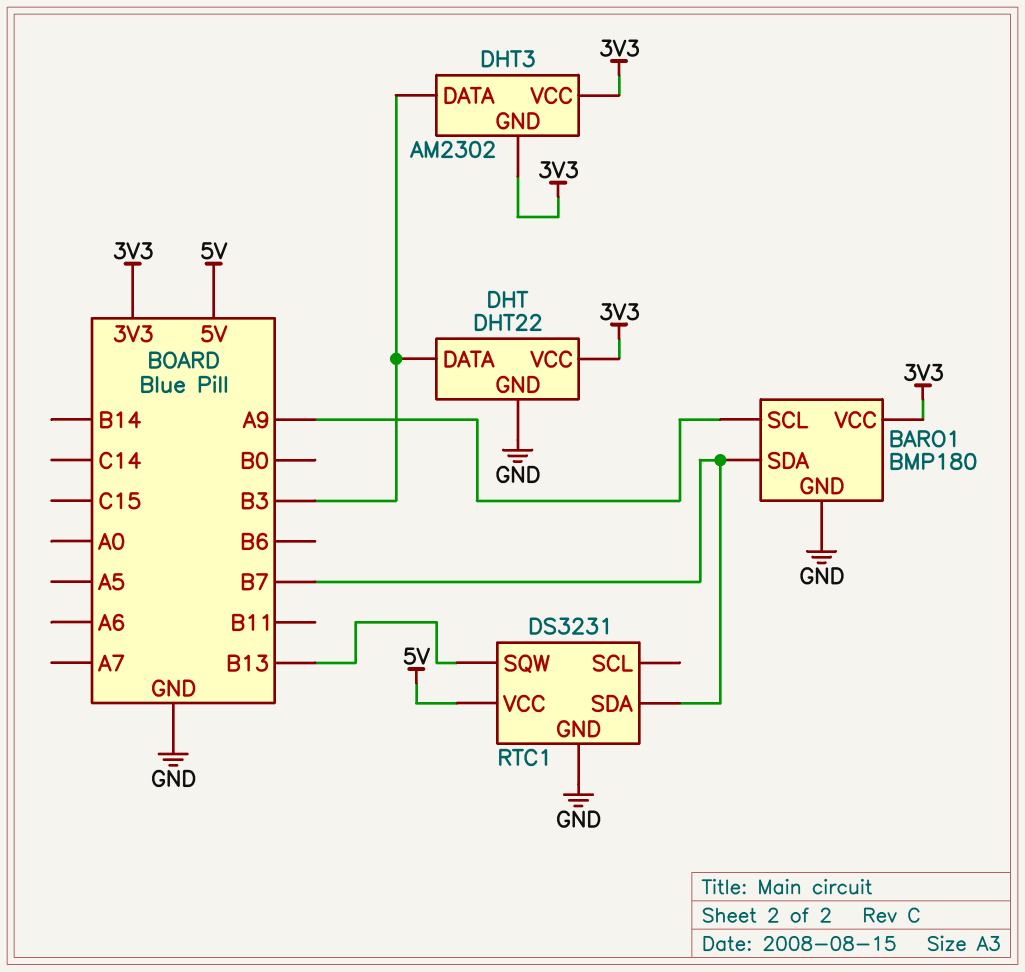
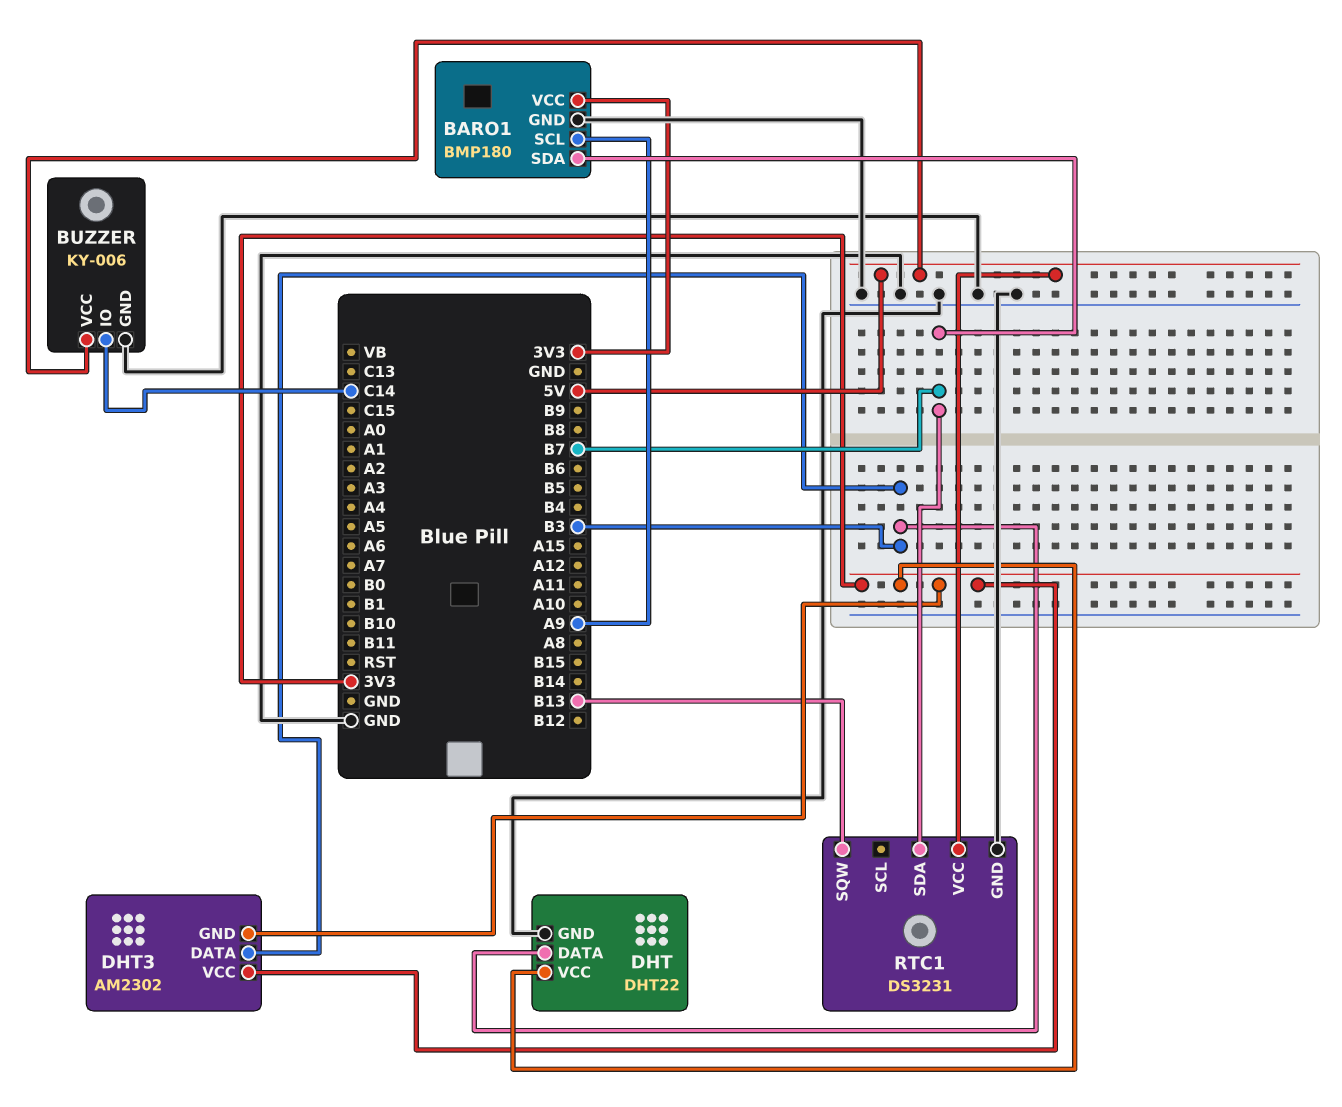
BUZZER: none -> KY-006
BUZZER pin GND: none -> GND
BUZZER pin IO: none -> C14
BUZZER pin VCC: none -> 5V

